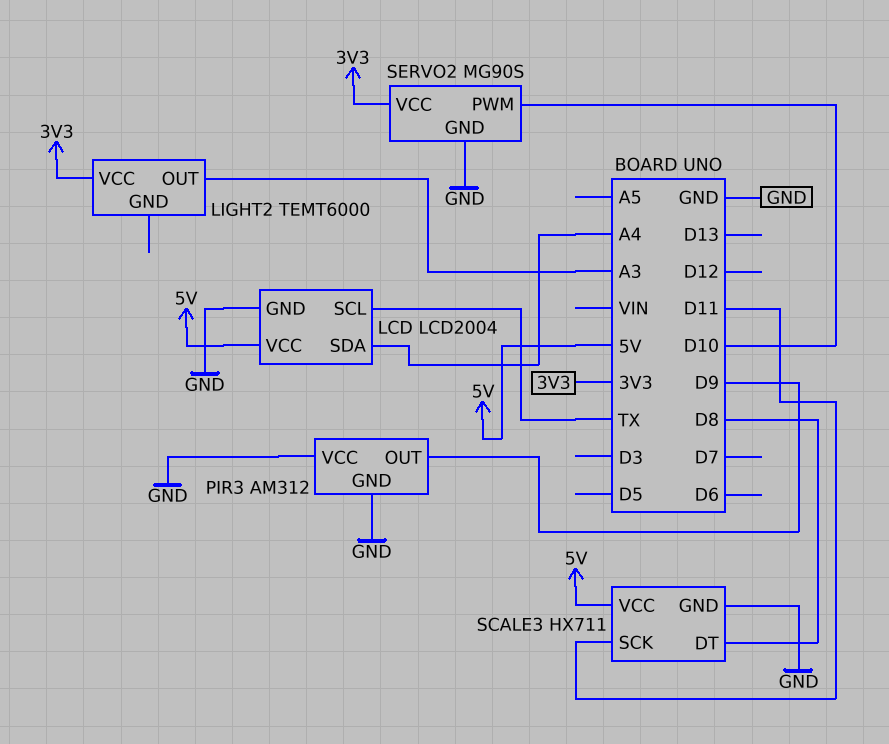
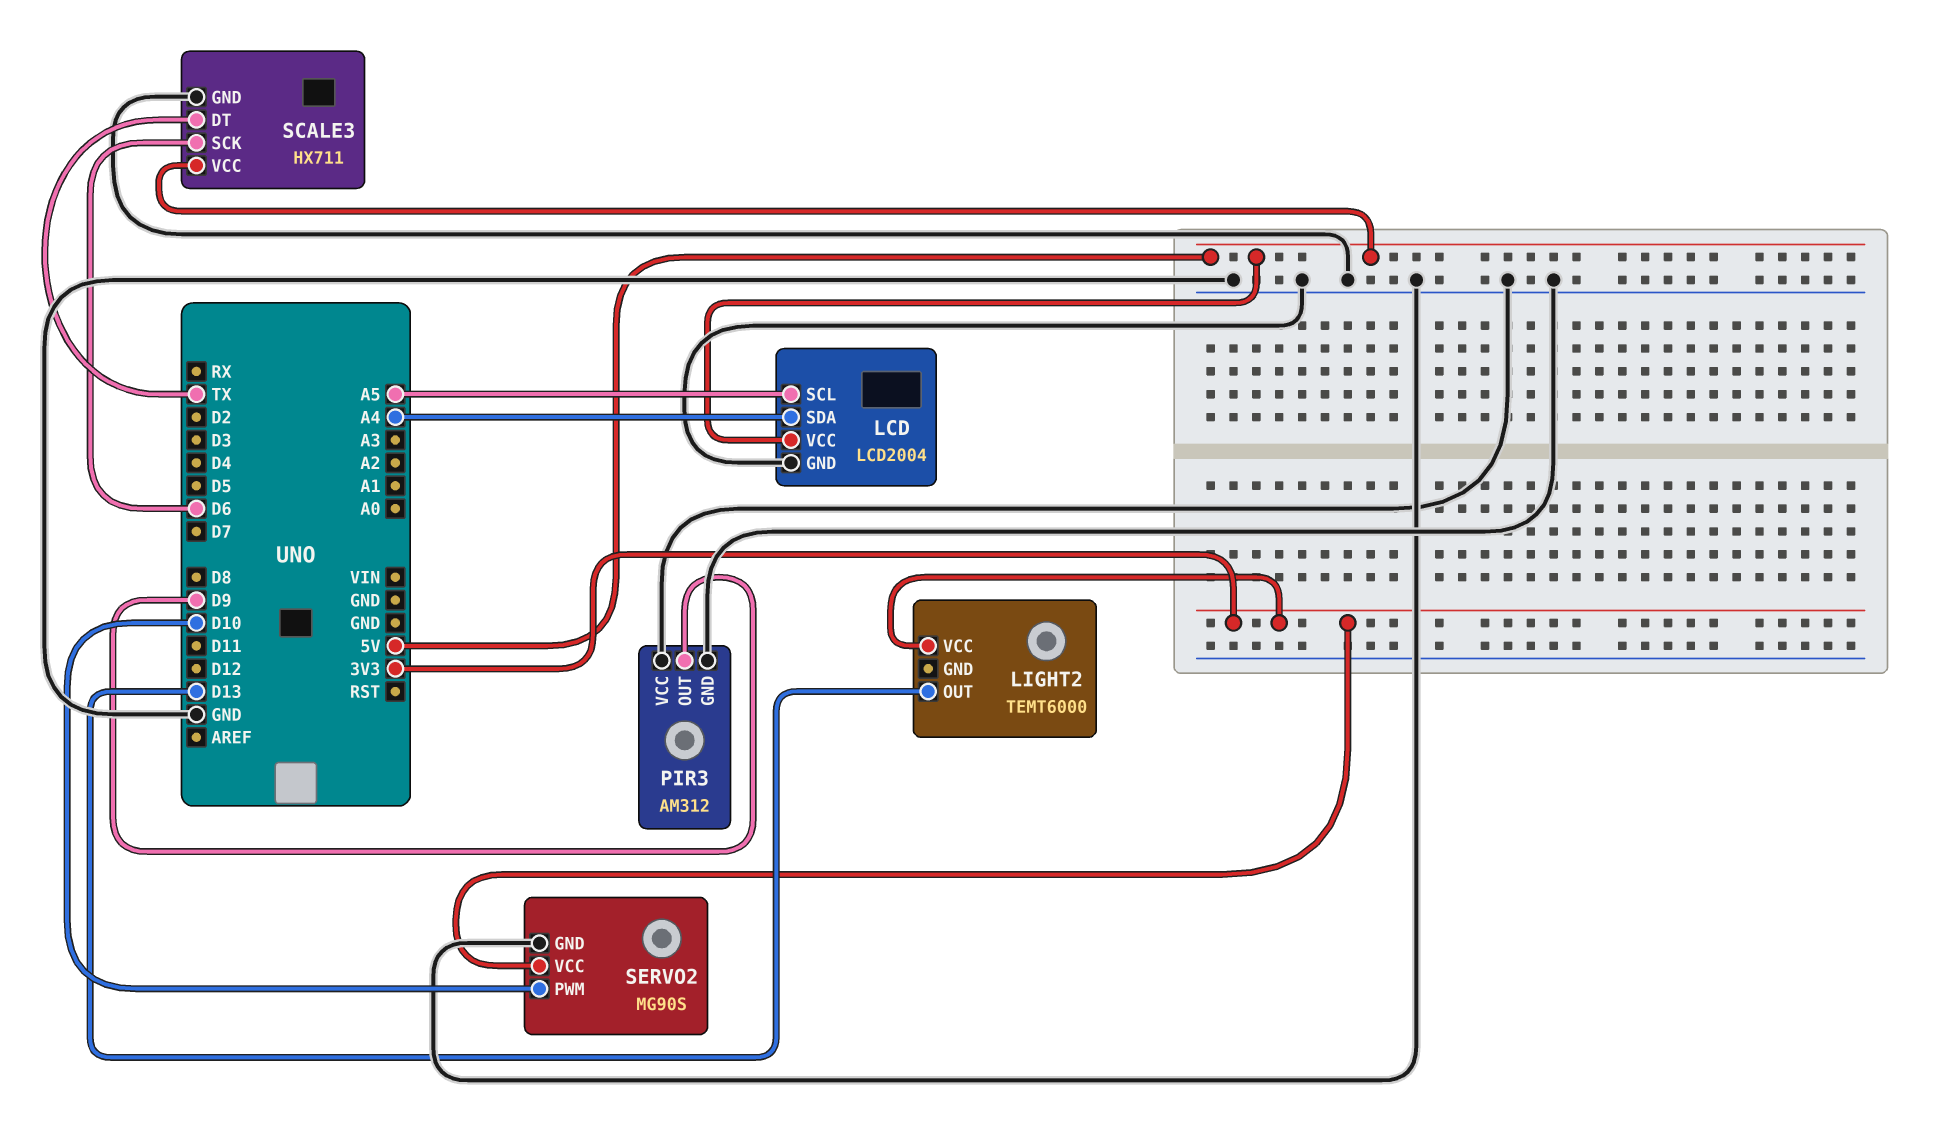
LCD pin SCL: TX -> A5
LIGHT2 pin OUT: A3 -> D13
SCALE3 pin DT: D8 -> TX
SCALE3 pin SCK: D11 -> D6

